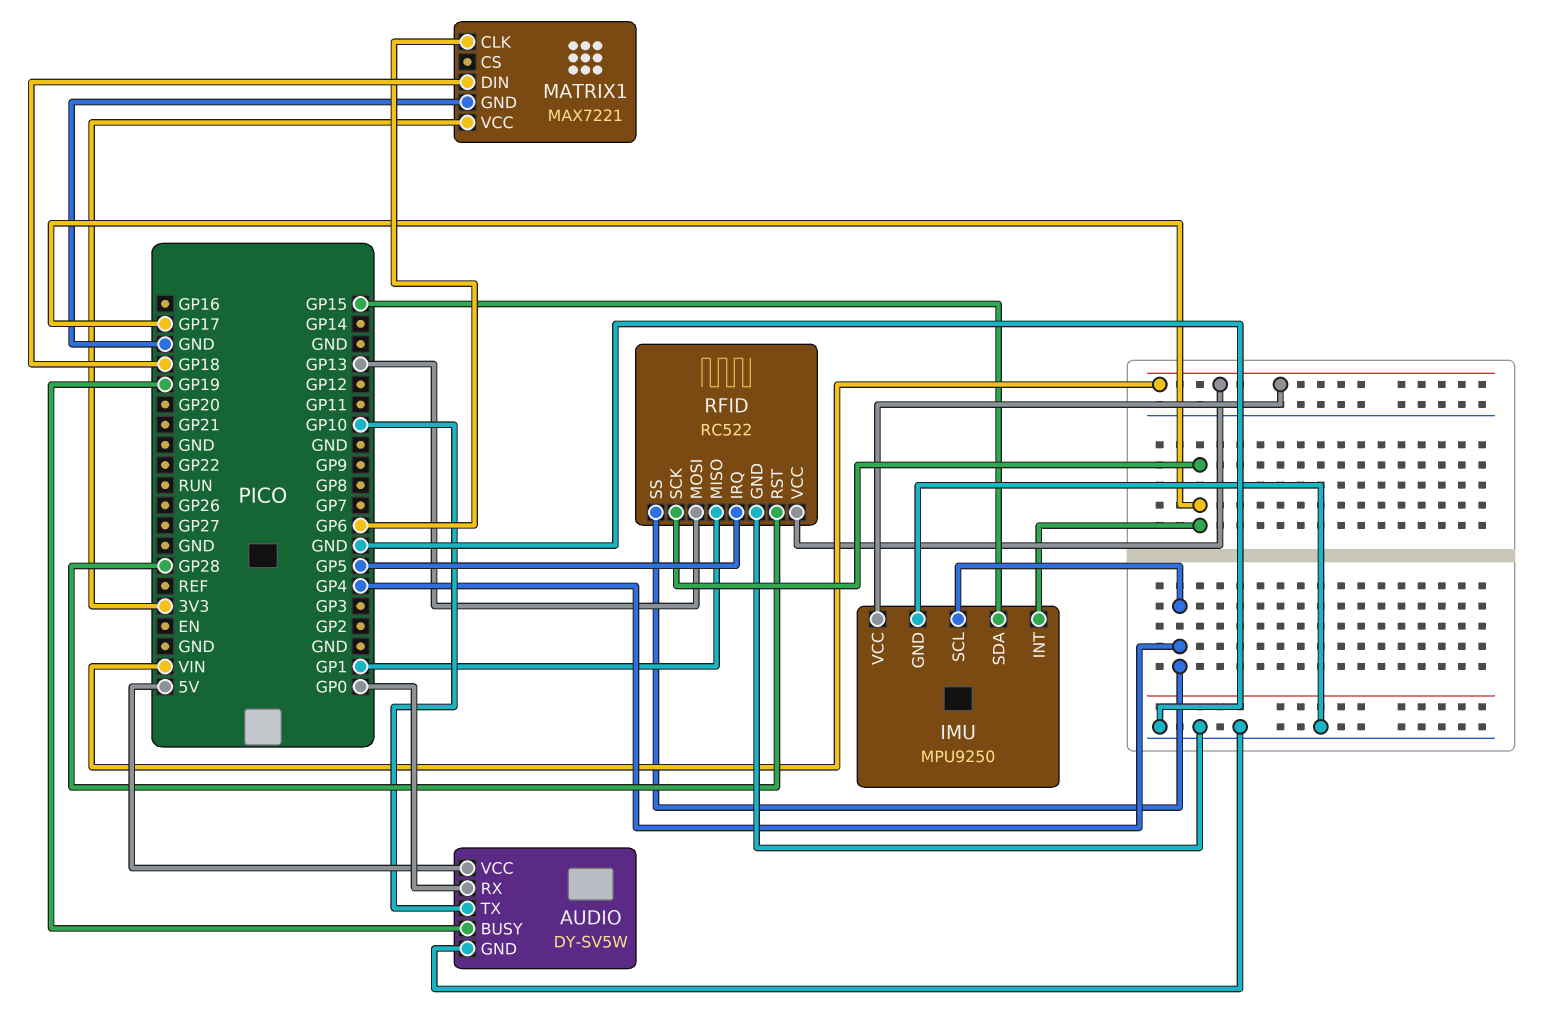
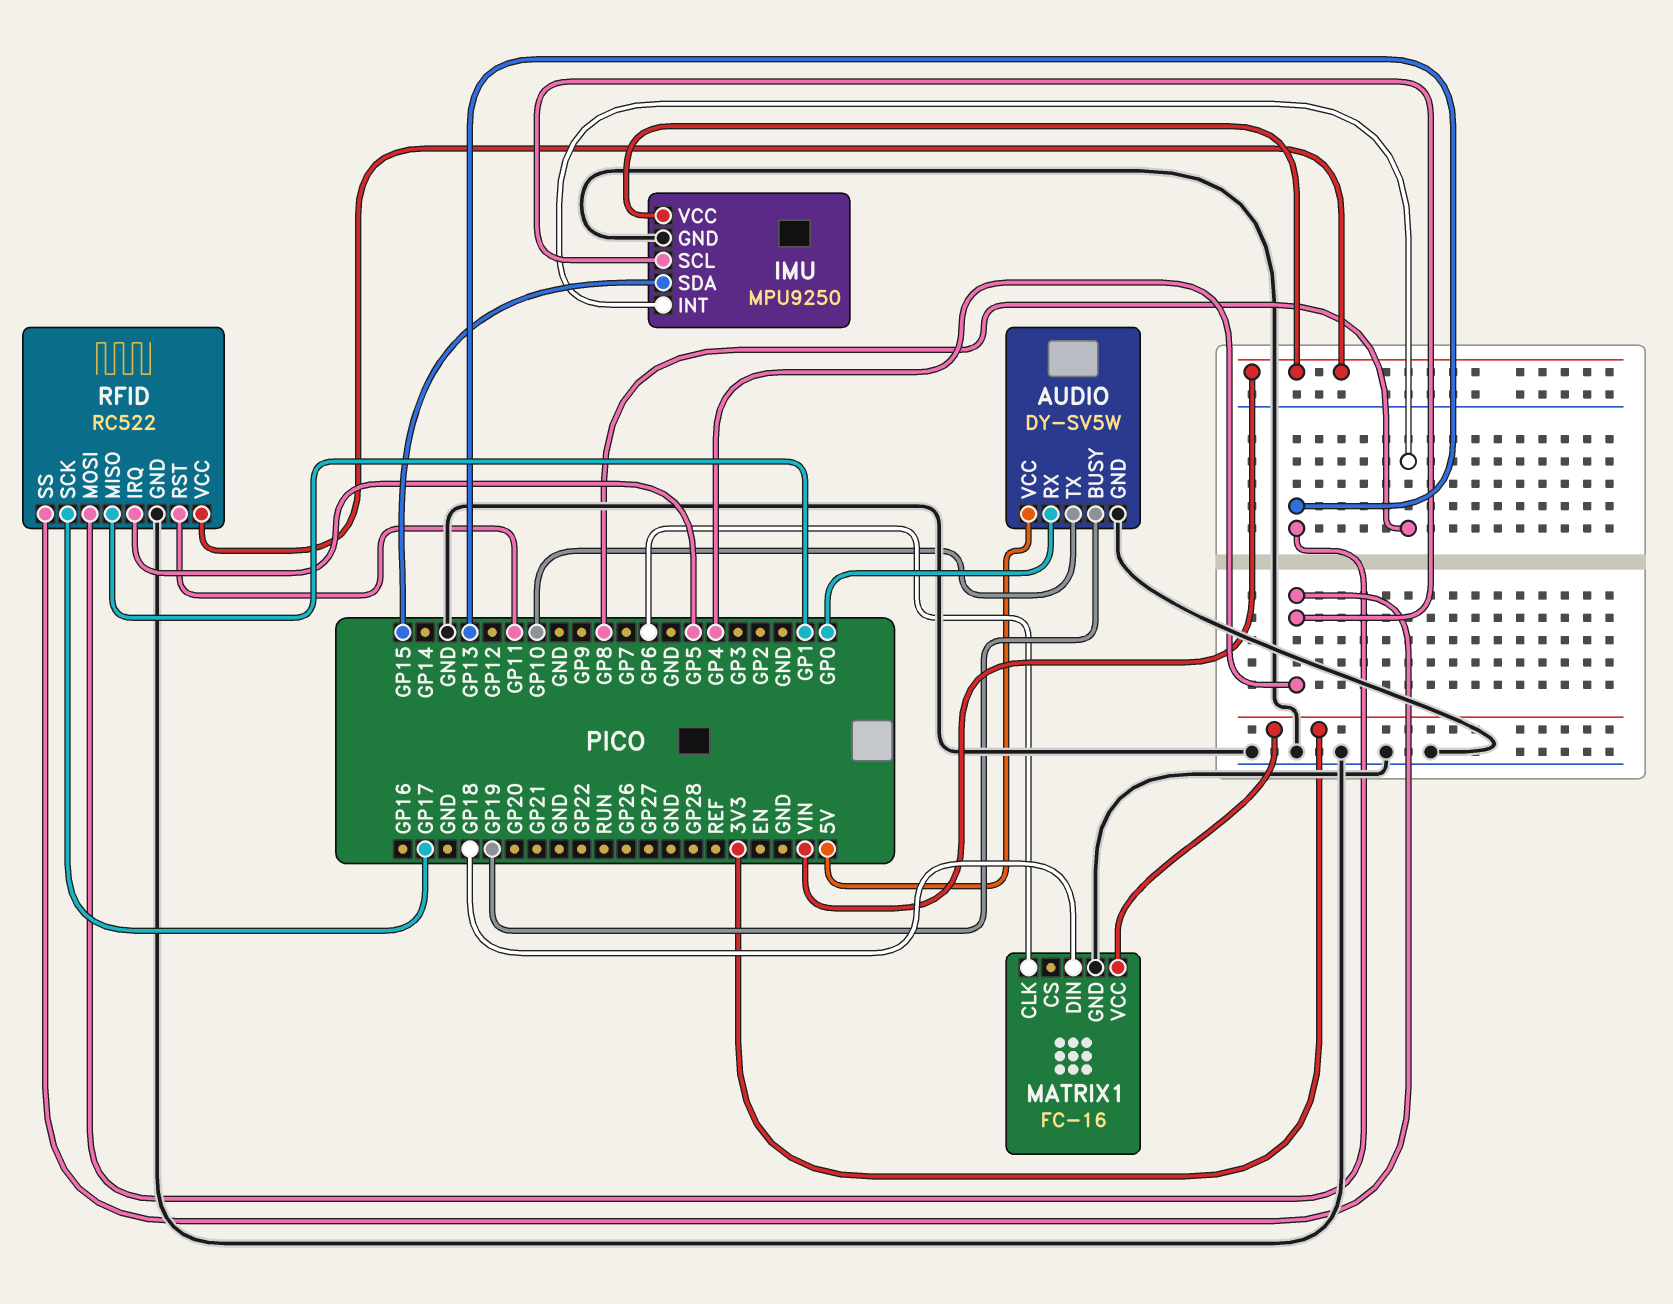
IMU pin INT: GP17 -> GP8
MATRIX1: MAX7221 -> FC-16
RFID pin RST: GP28 -> GP11

